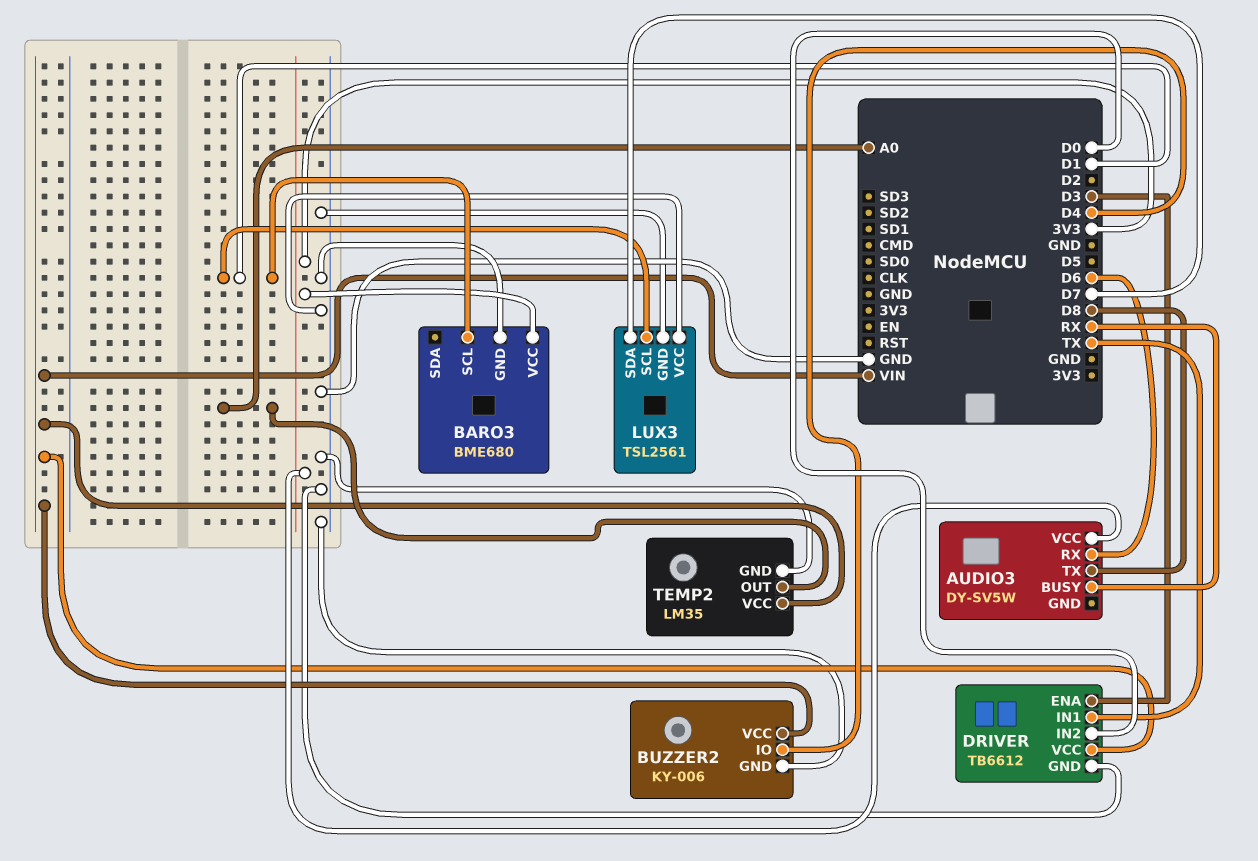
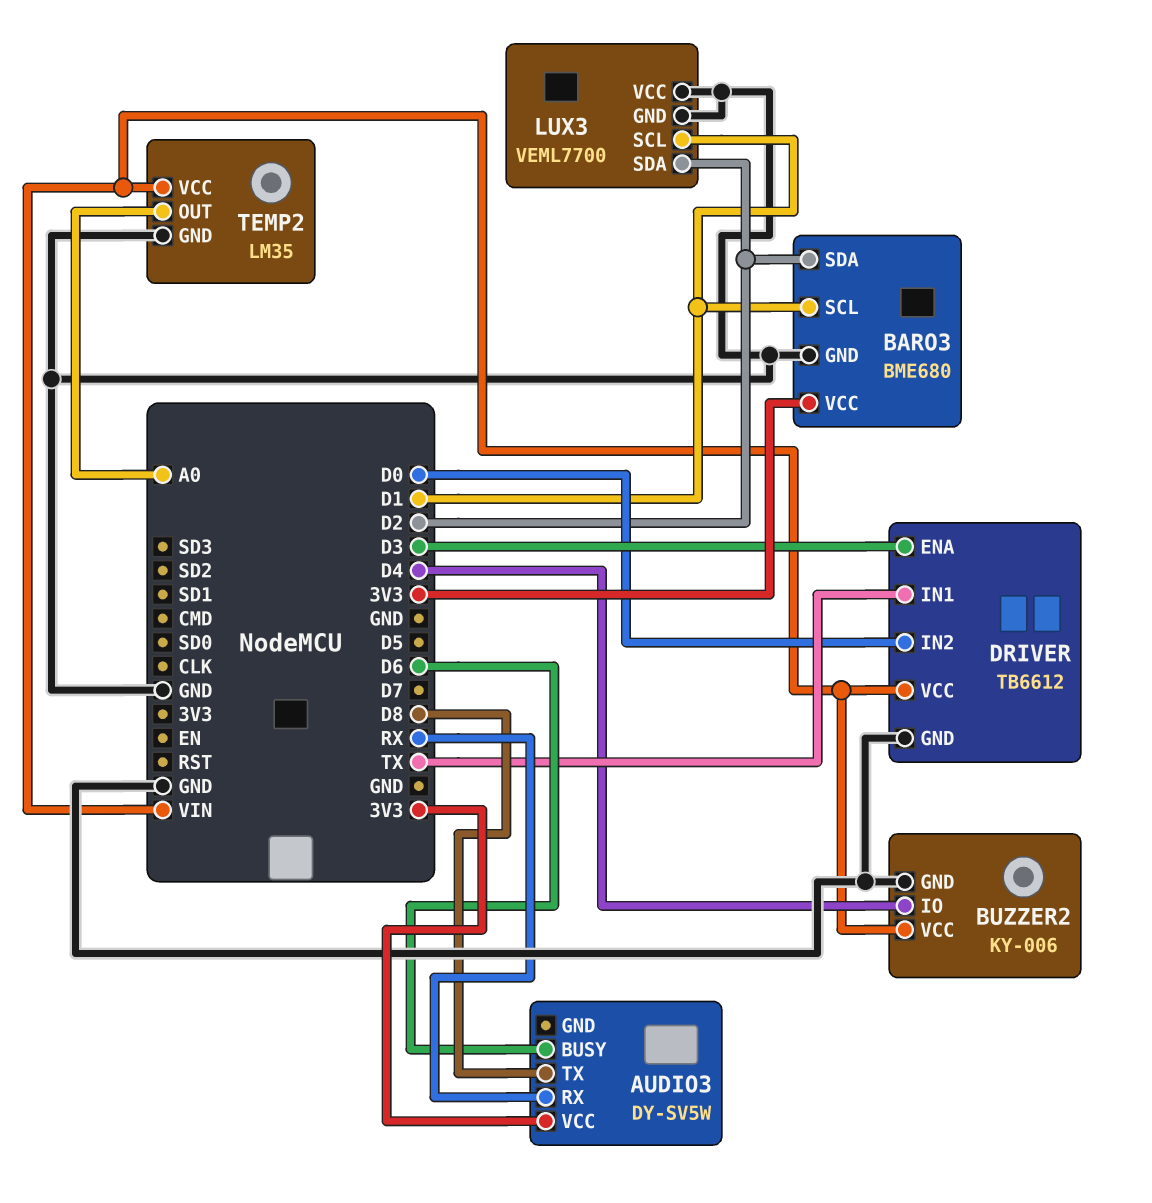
AUDIO3 pin BUSY: RX -> D6
AUDIO3 pin RX: D6 -> RX
BARO3 pin SDA: none -> D2
LUX3: TSL2561 -> VEML7700
LUX3 pin SDA: D7 -> D2

